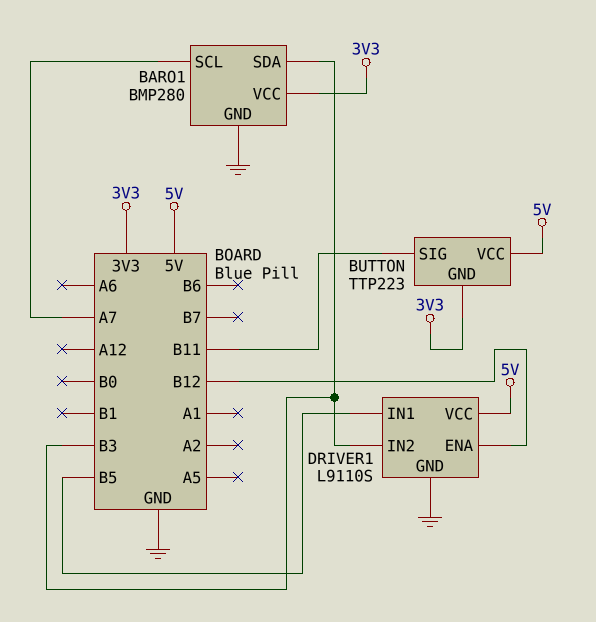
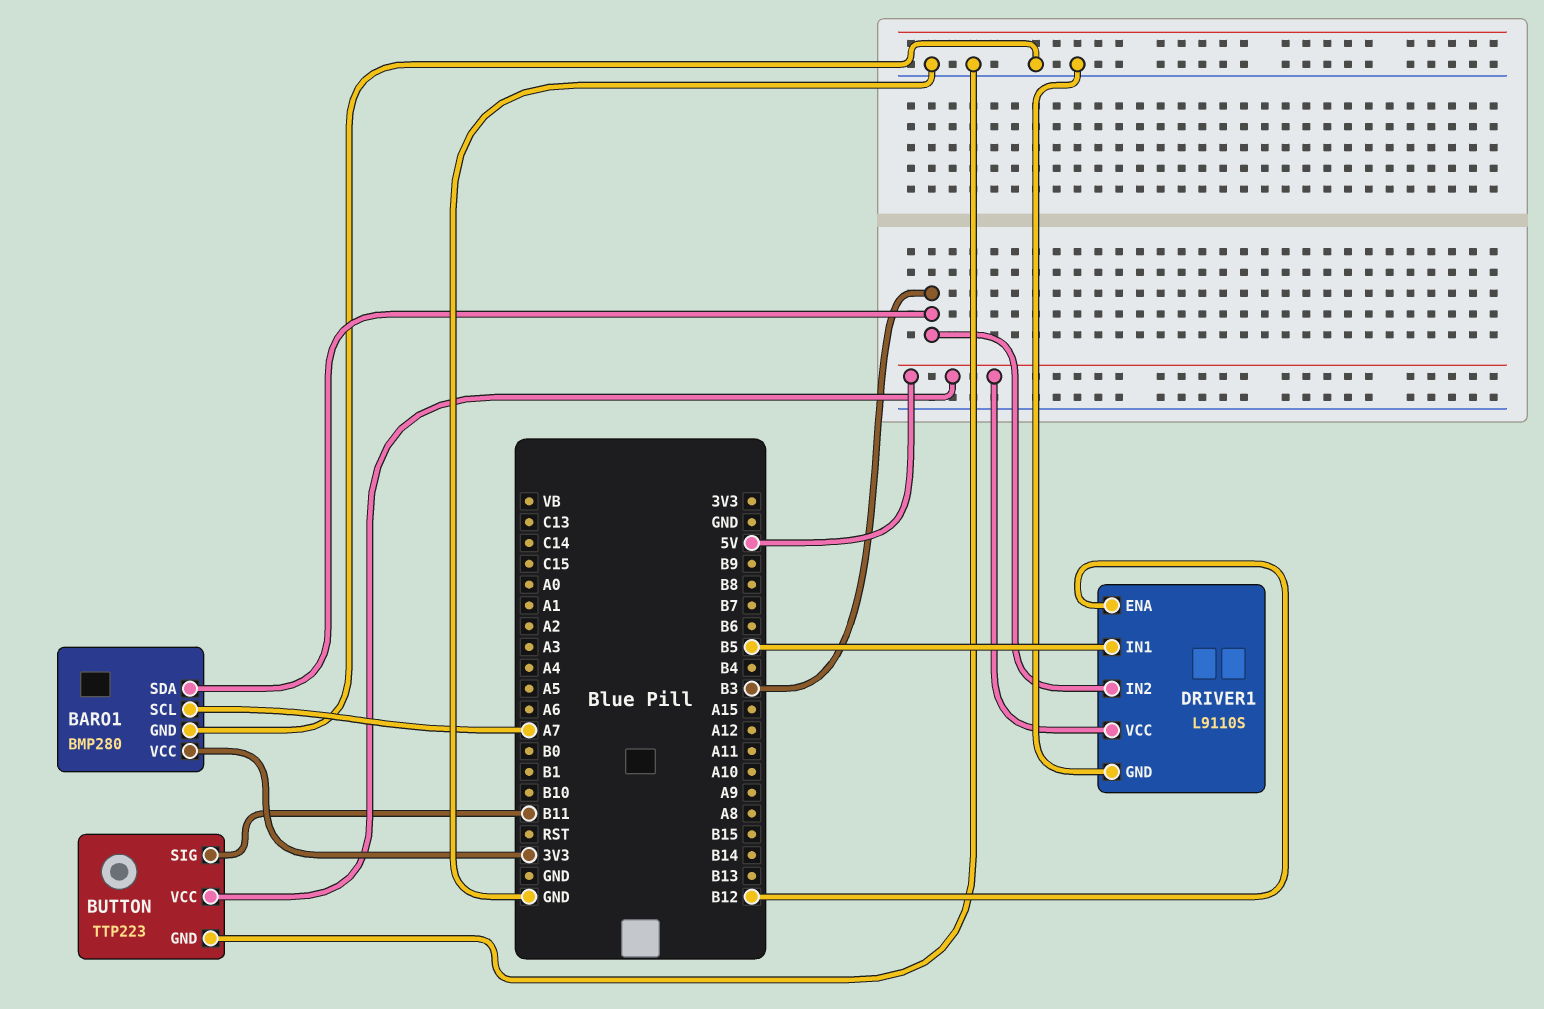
BUTTON pin GND: 3V3 -> GND

